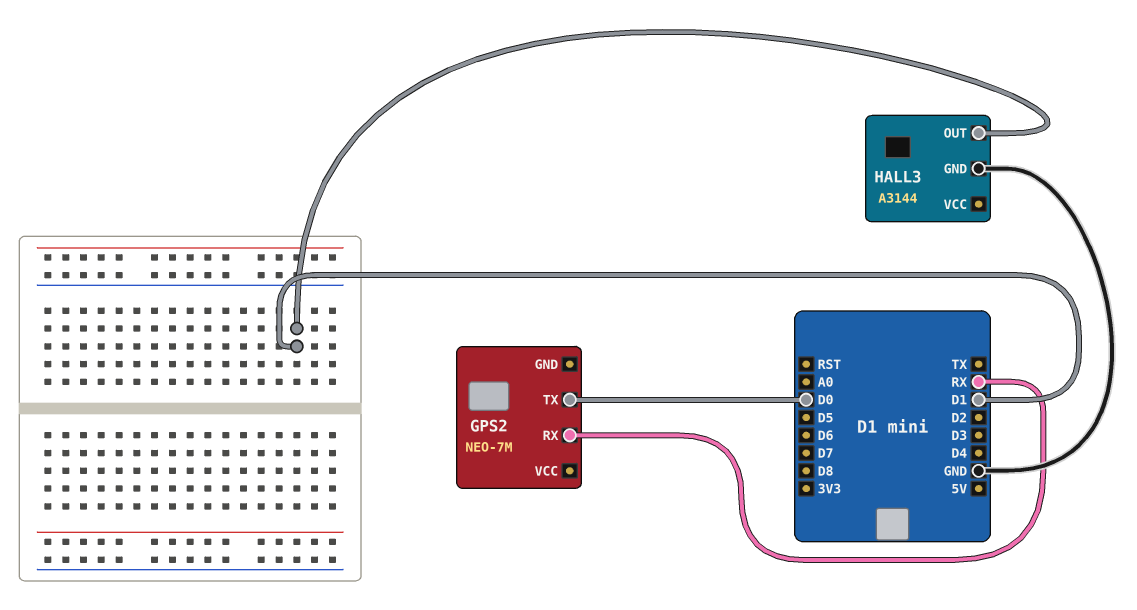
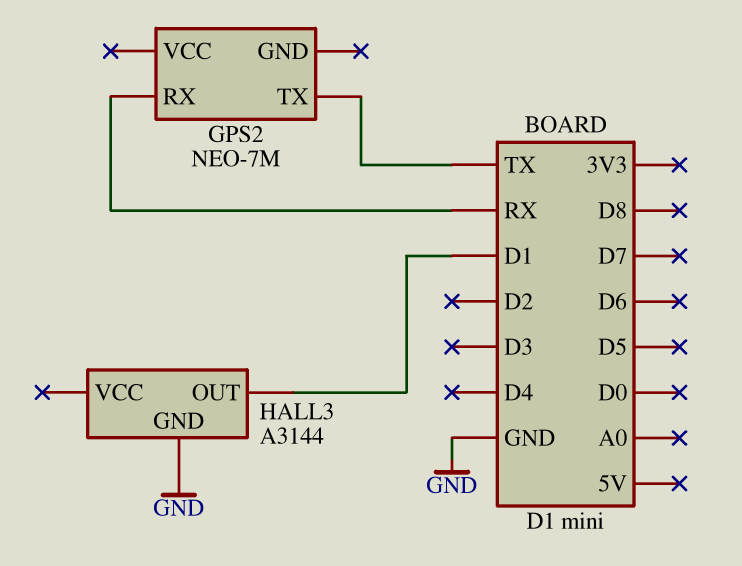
GPS2 pin TX: D0 -> TX

